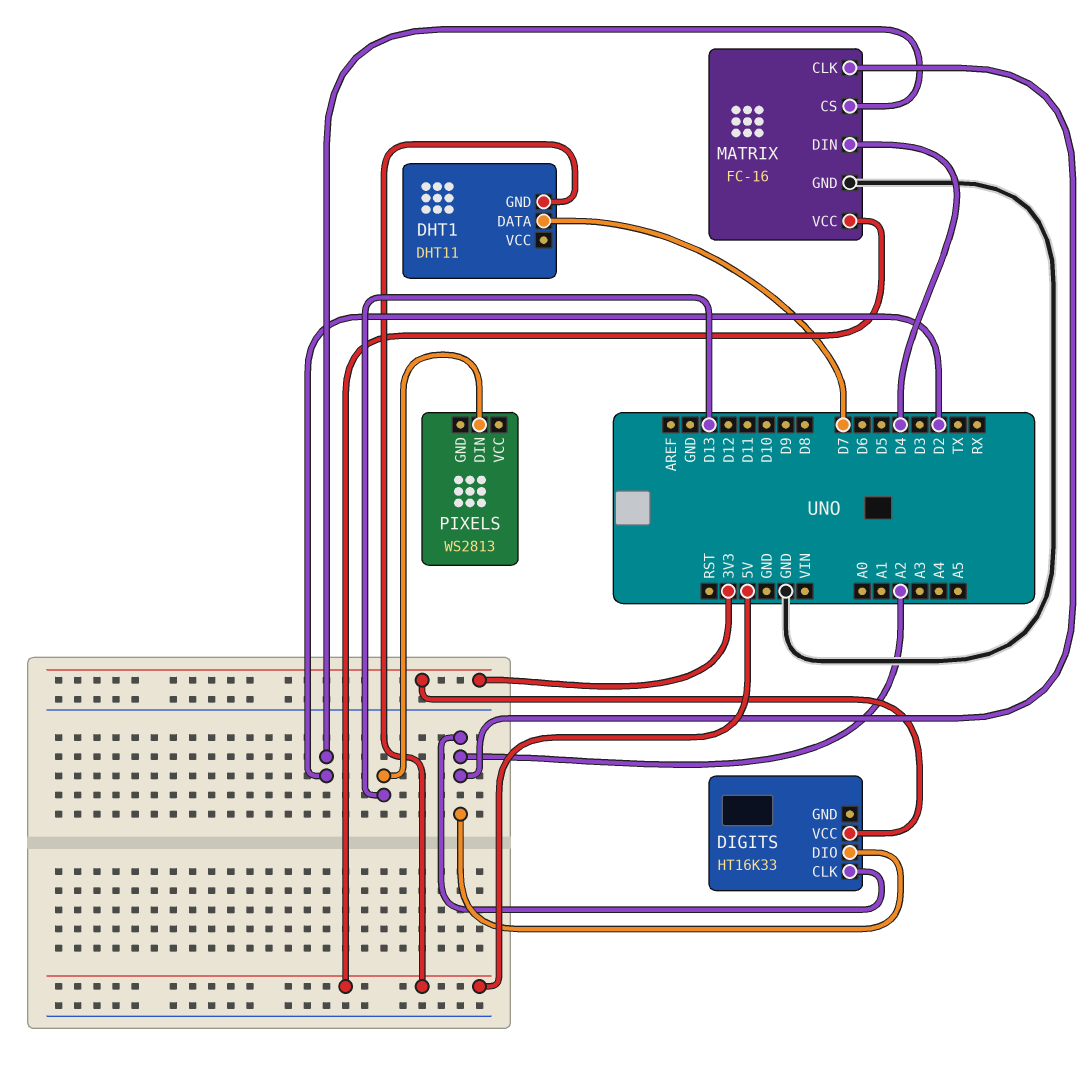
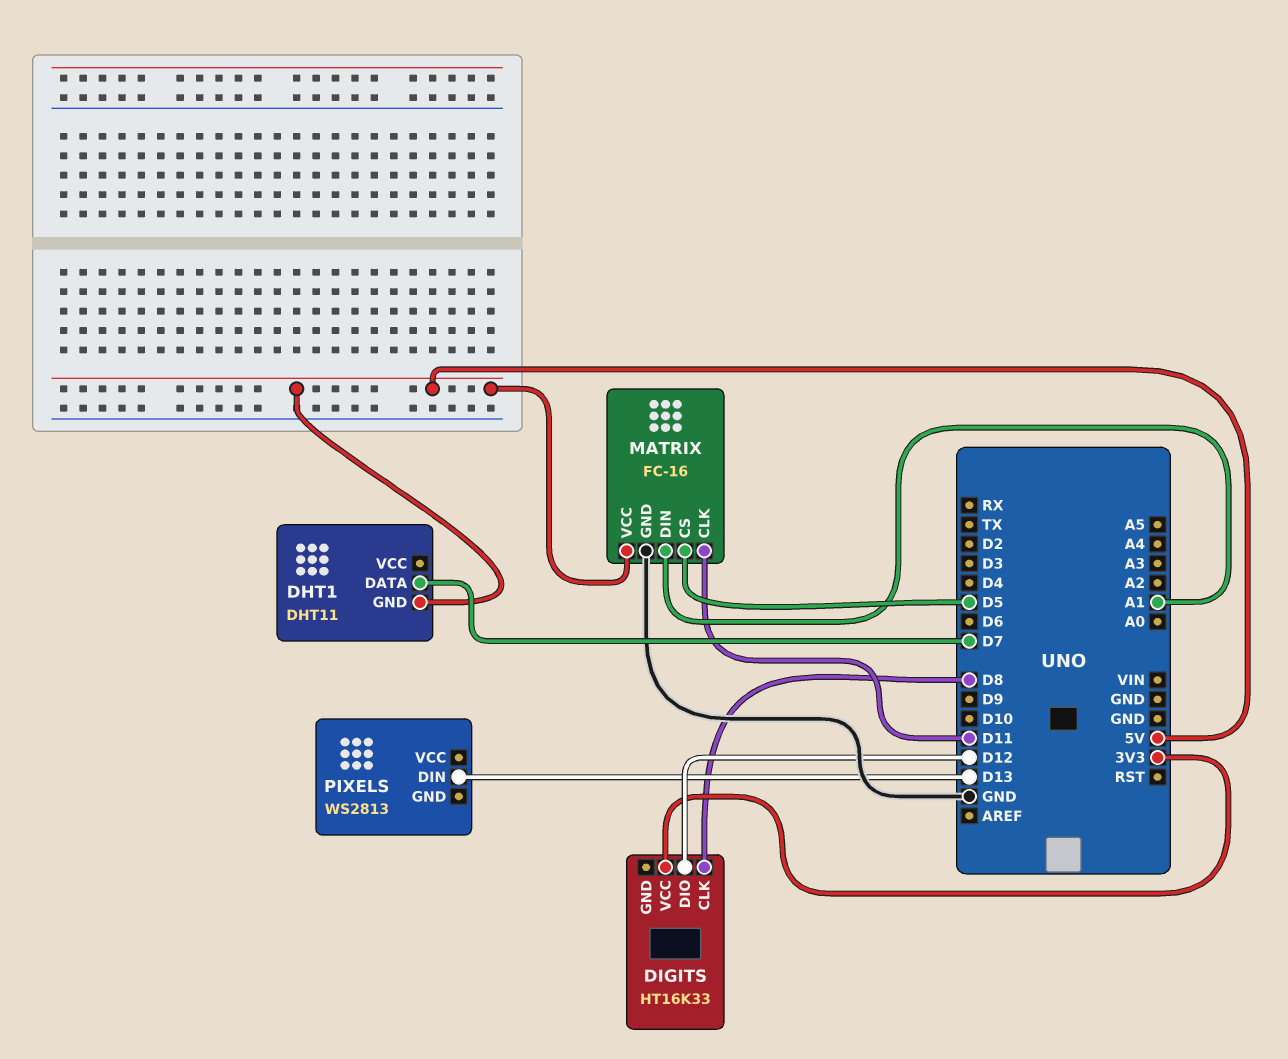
DIGITS pin CLK: A2 -> D8
DIGITS pin DIO: A2 -> D12
MATRIX pin CLK: A2 -> D11
MATRIX pin CS: D2 -> D5
MATRIX pin DIN: D4 -> A1

